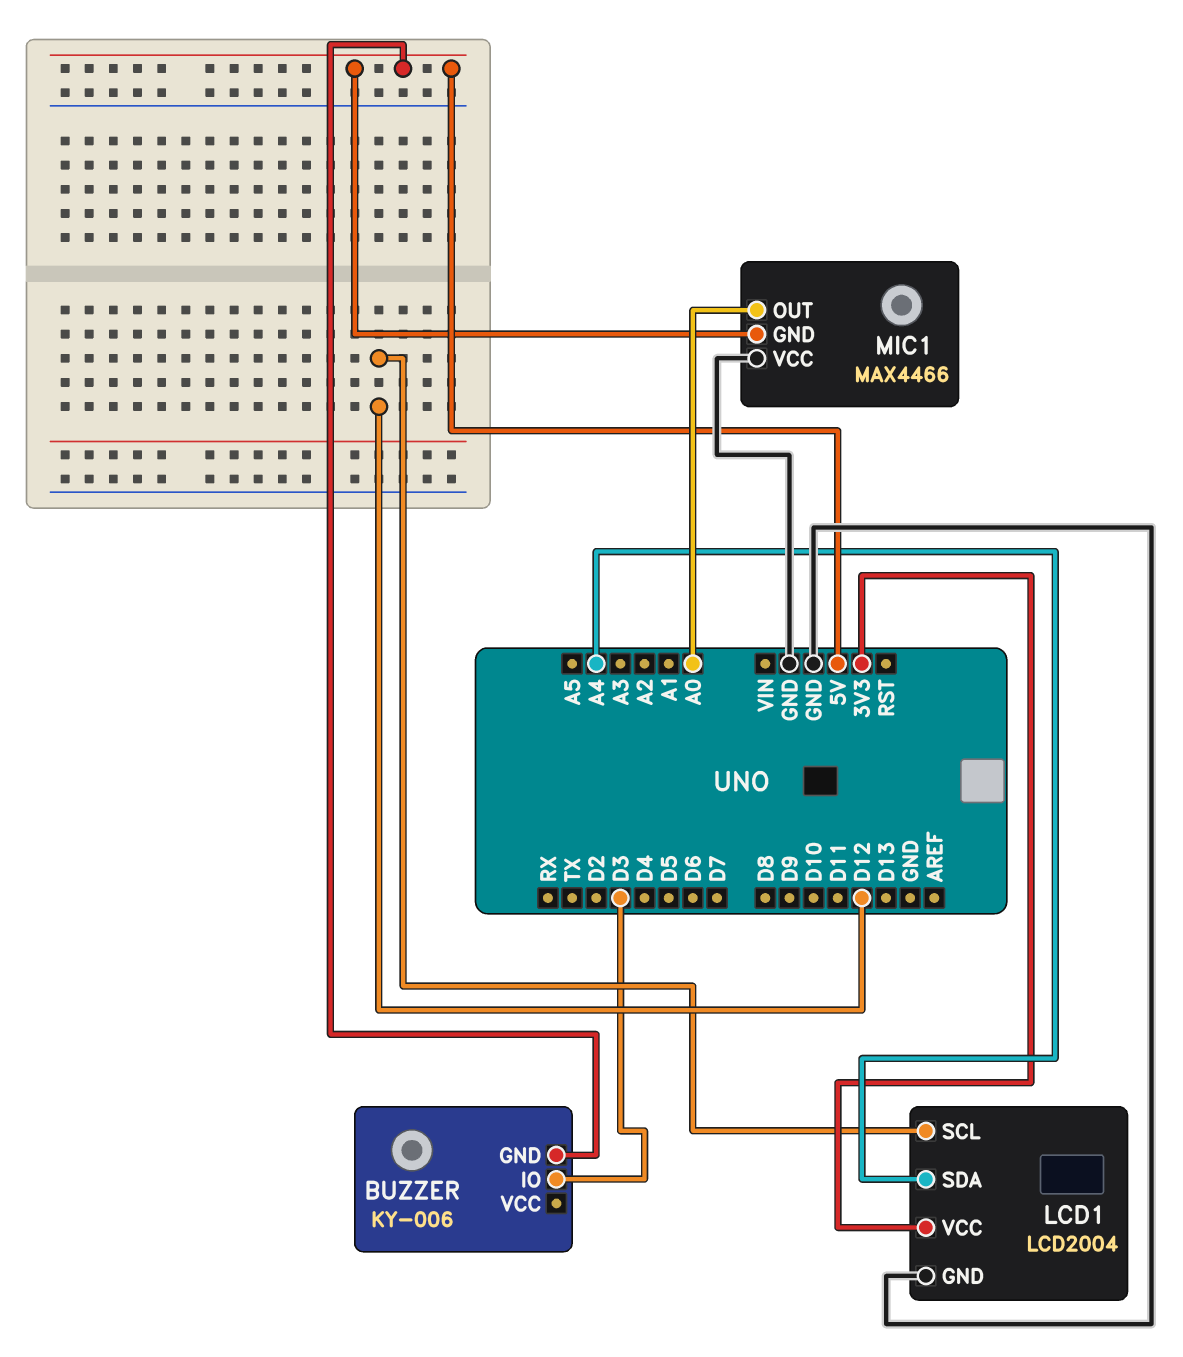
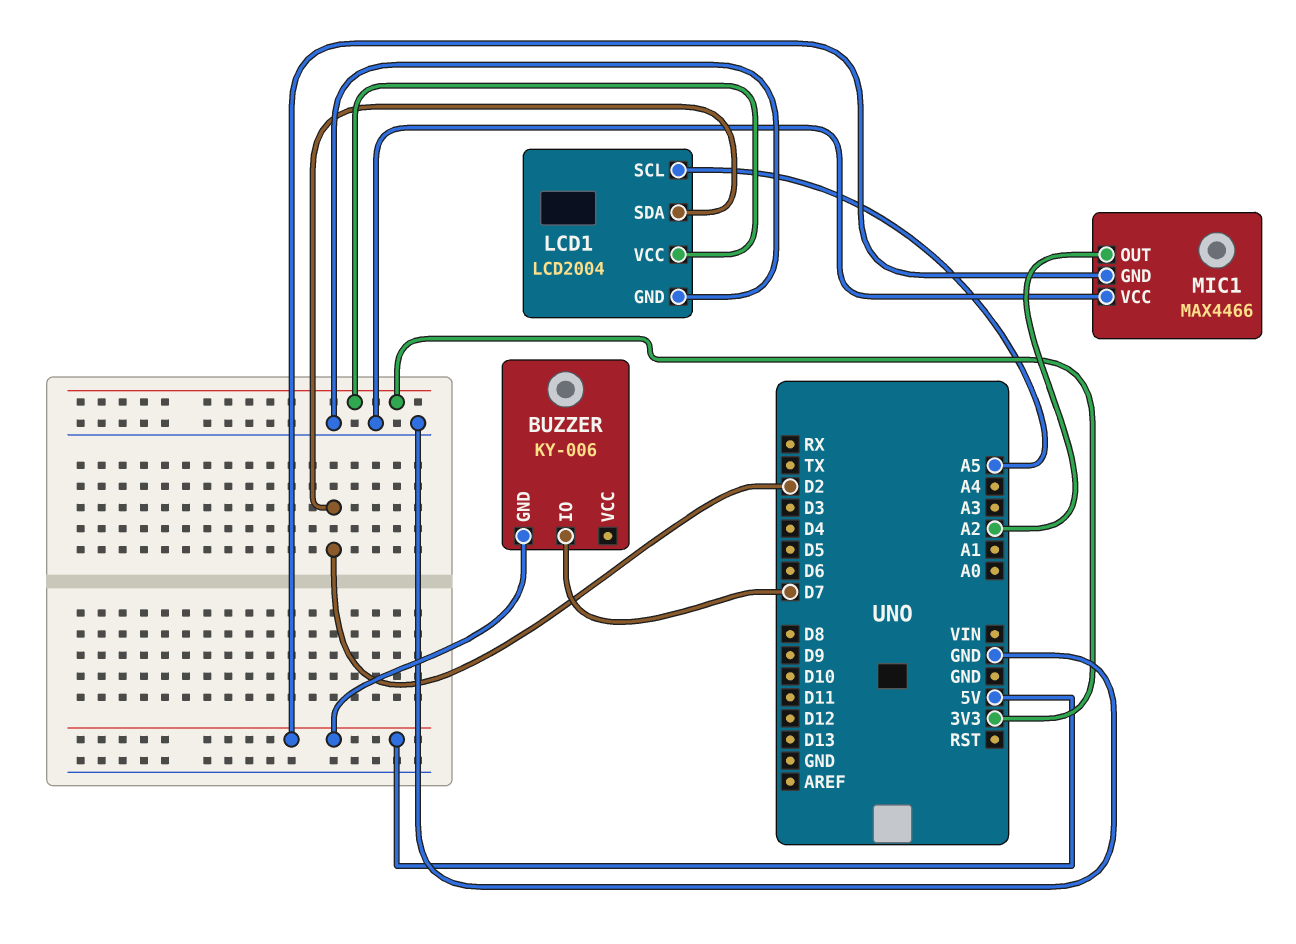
BUZZER pin IO: D3 -> D7
LCD1 pin SCL: D12 -> A5
LCD1 pin SDA: A4 -> D2
MIC1 pin OUT: A0 -> A2

